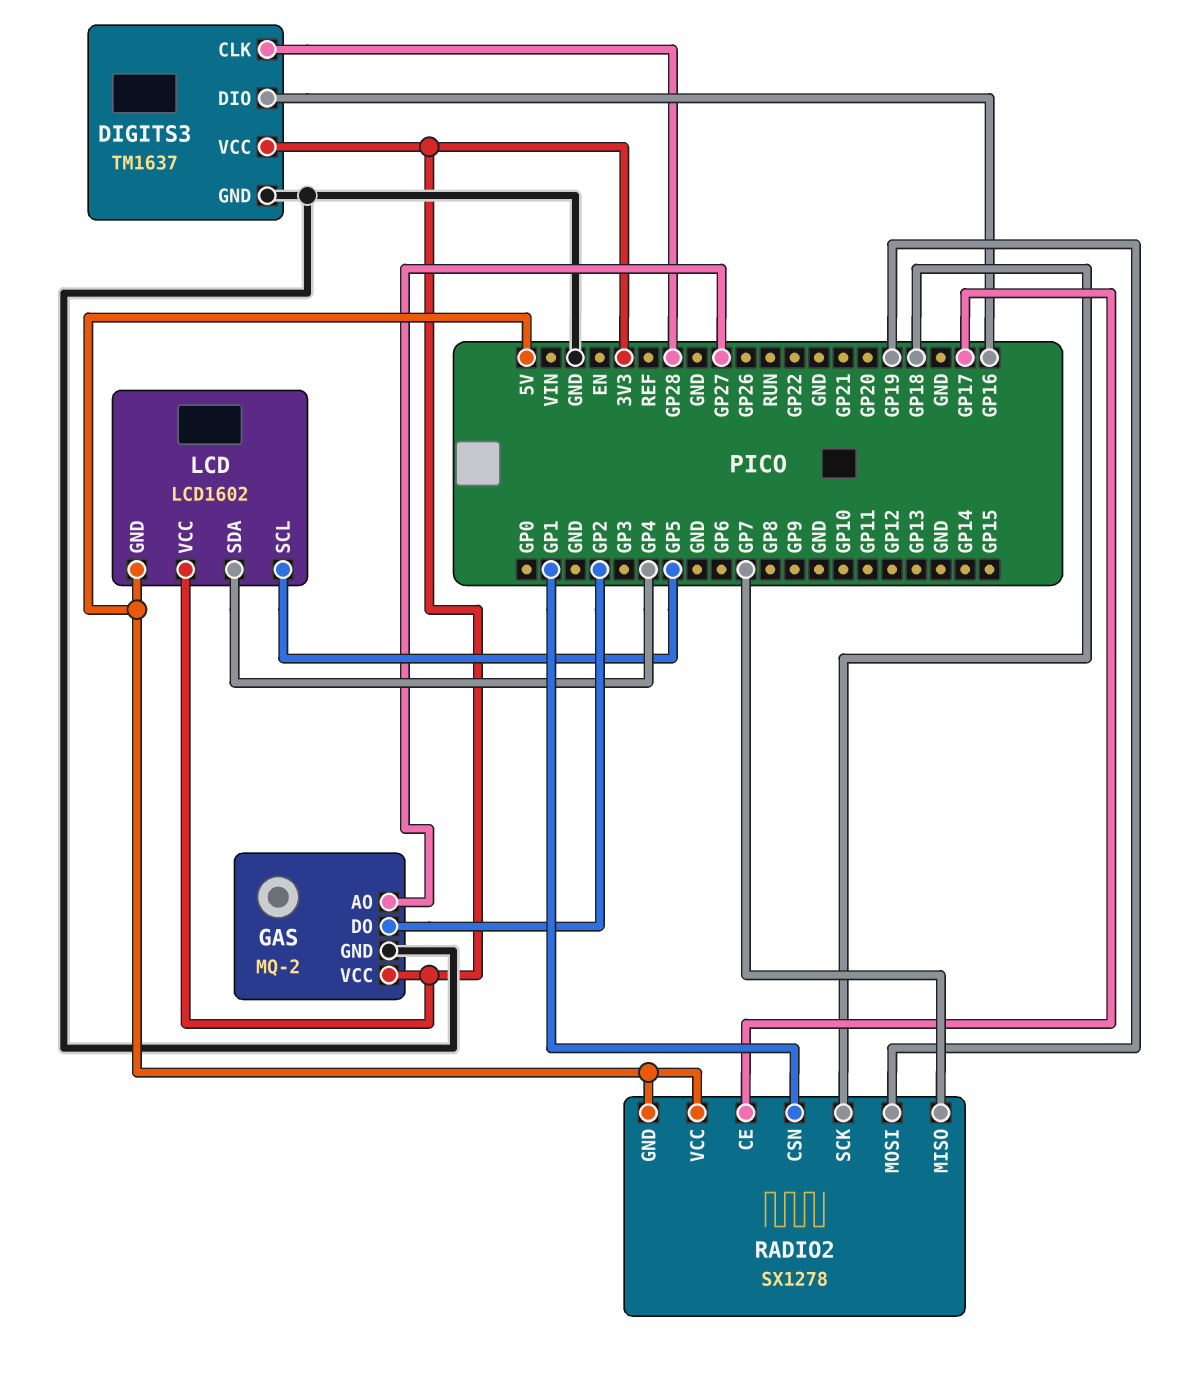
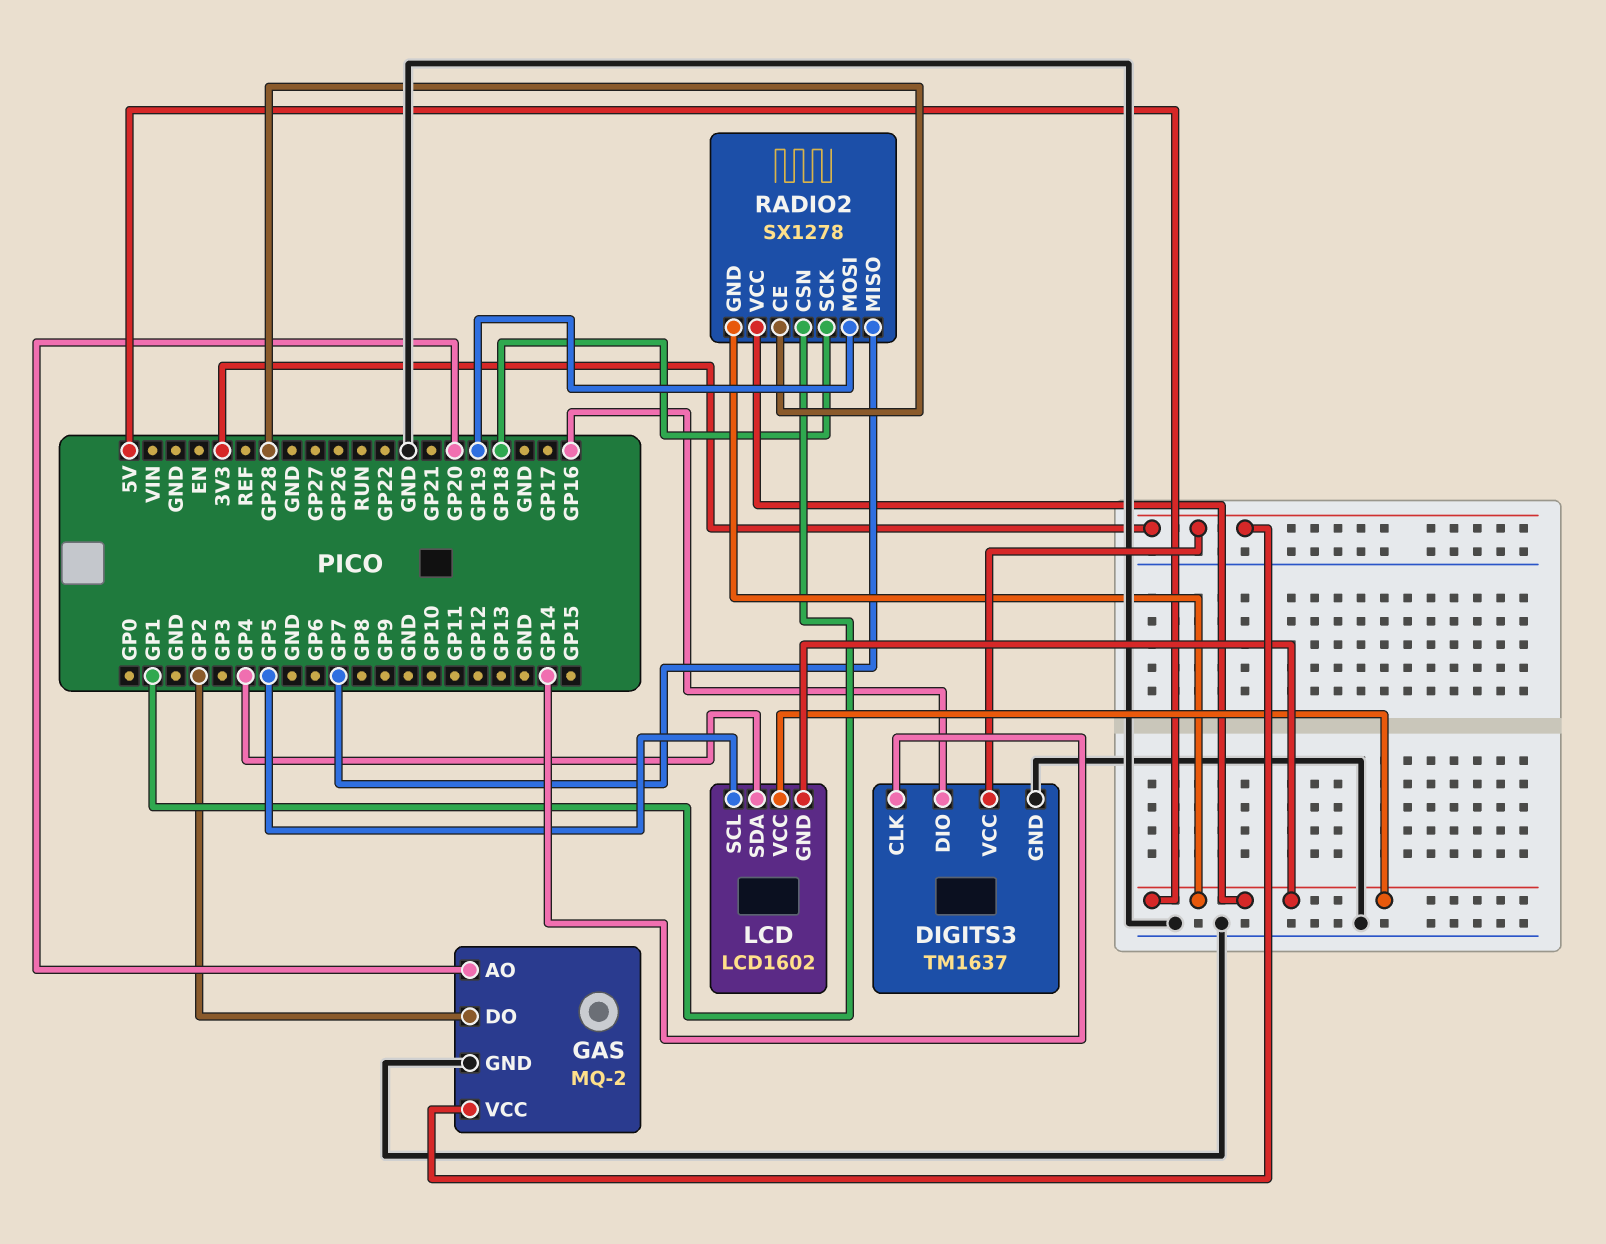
DIGITS3 pin CLK: GP28 -> GP14
GAS pin AO: GP27 -> GP20
LCD pin VCC: 3V3 -> 5V
RADIO2 pin CE: GP17 -> GP28

